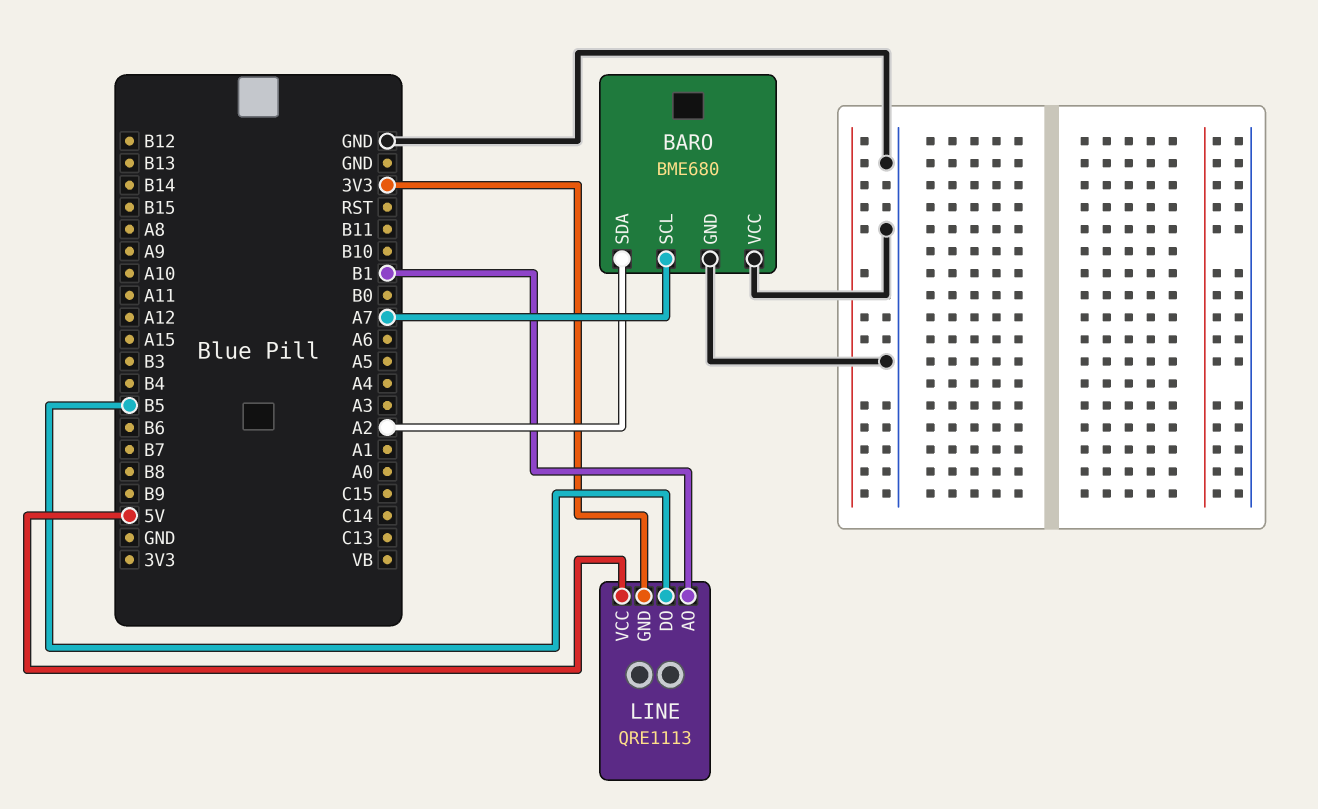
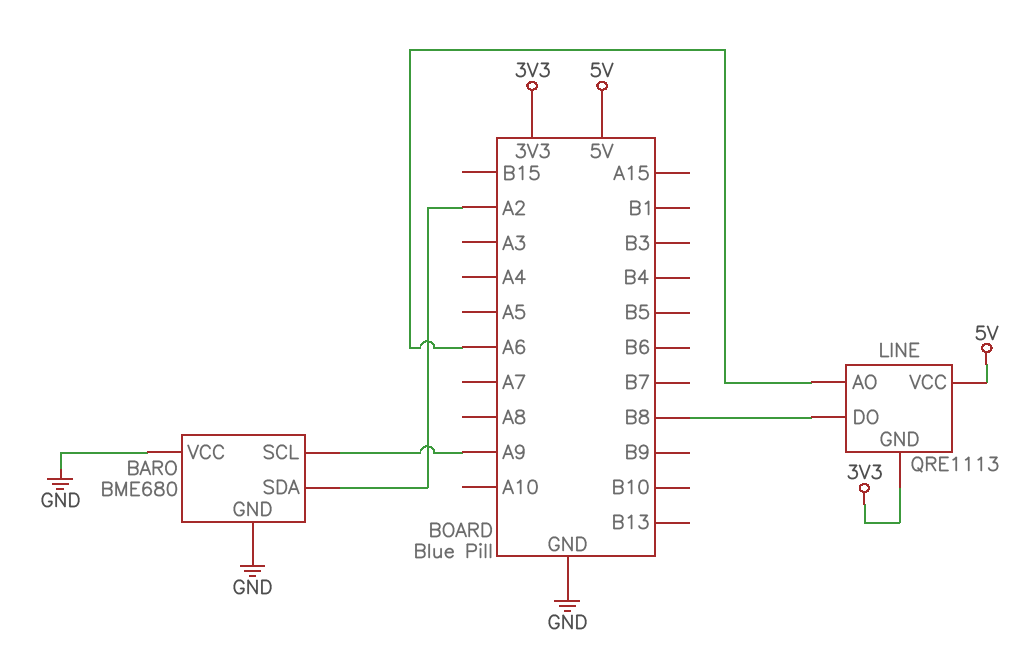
BARO pin SCL: A7 -> A9
LINE pin AO: B1 -> A6
LINE pin DO: B5 -> B8

